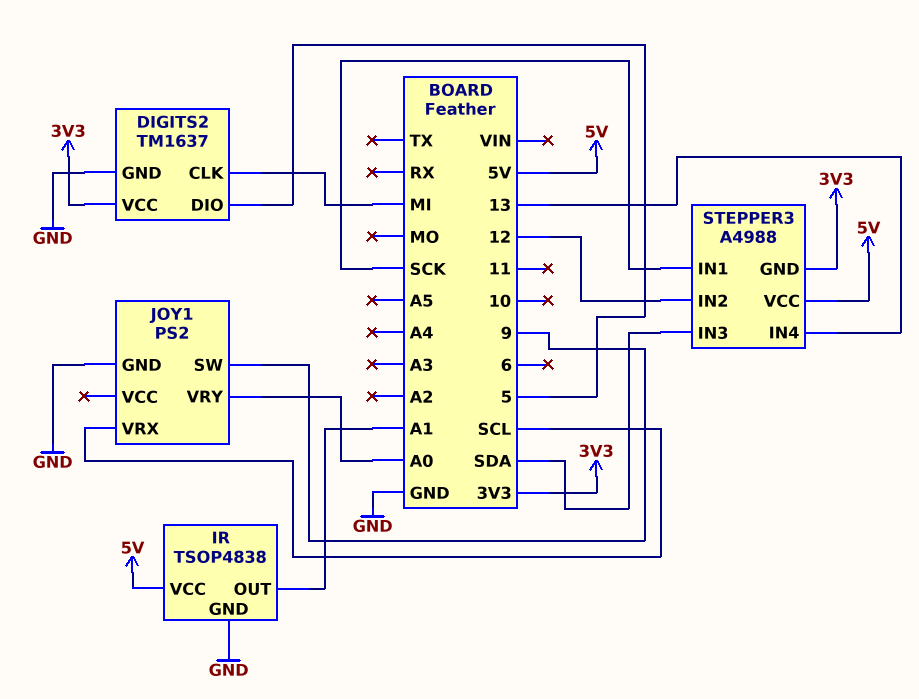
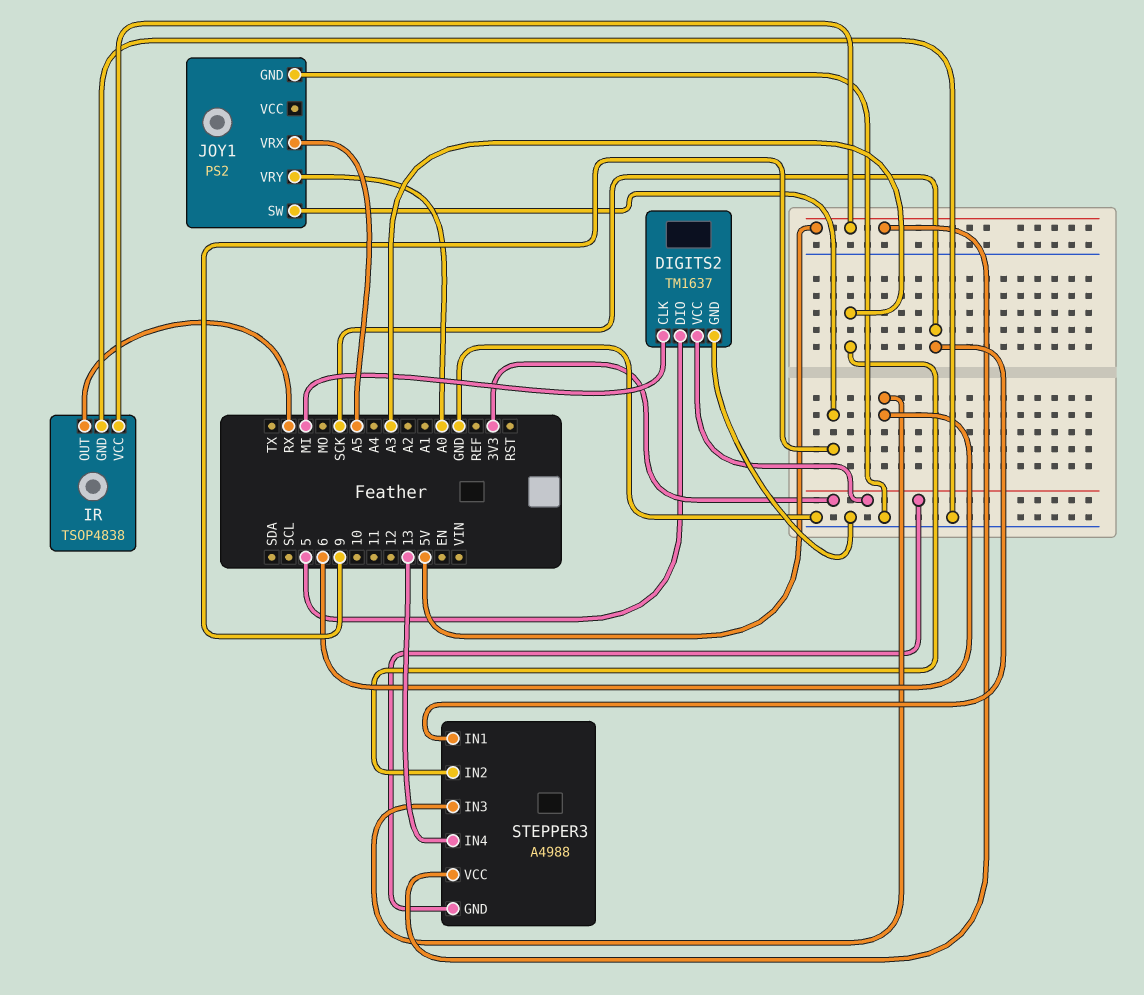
IR pin OUT: A1 -> RX
JOY1 pin VRX: SCL -> A5
STEPPER3 pin IN2: 12 -> A3
STEPPER3 pin IN3: SDA -> 6

